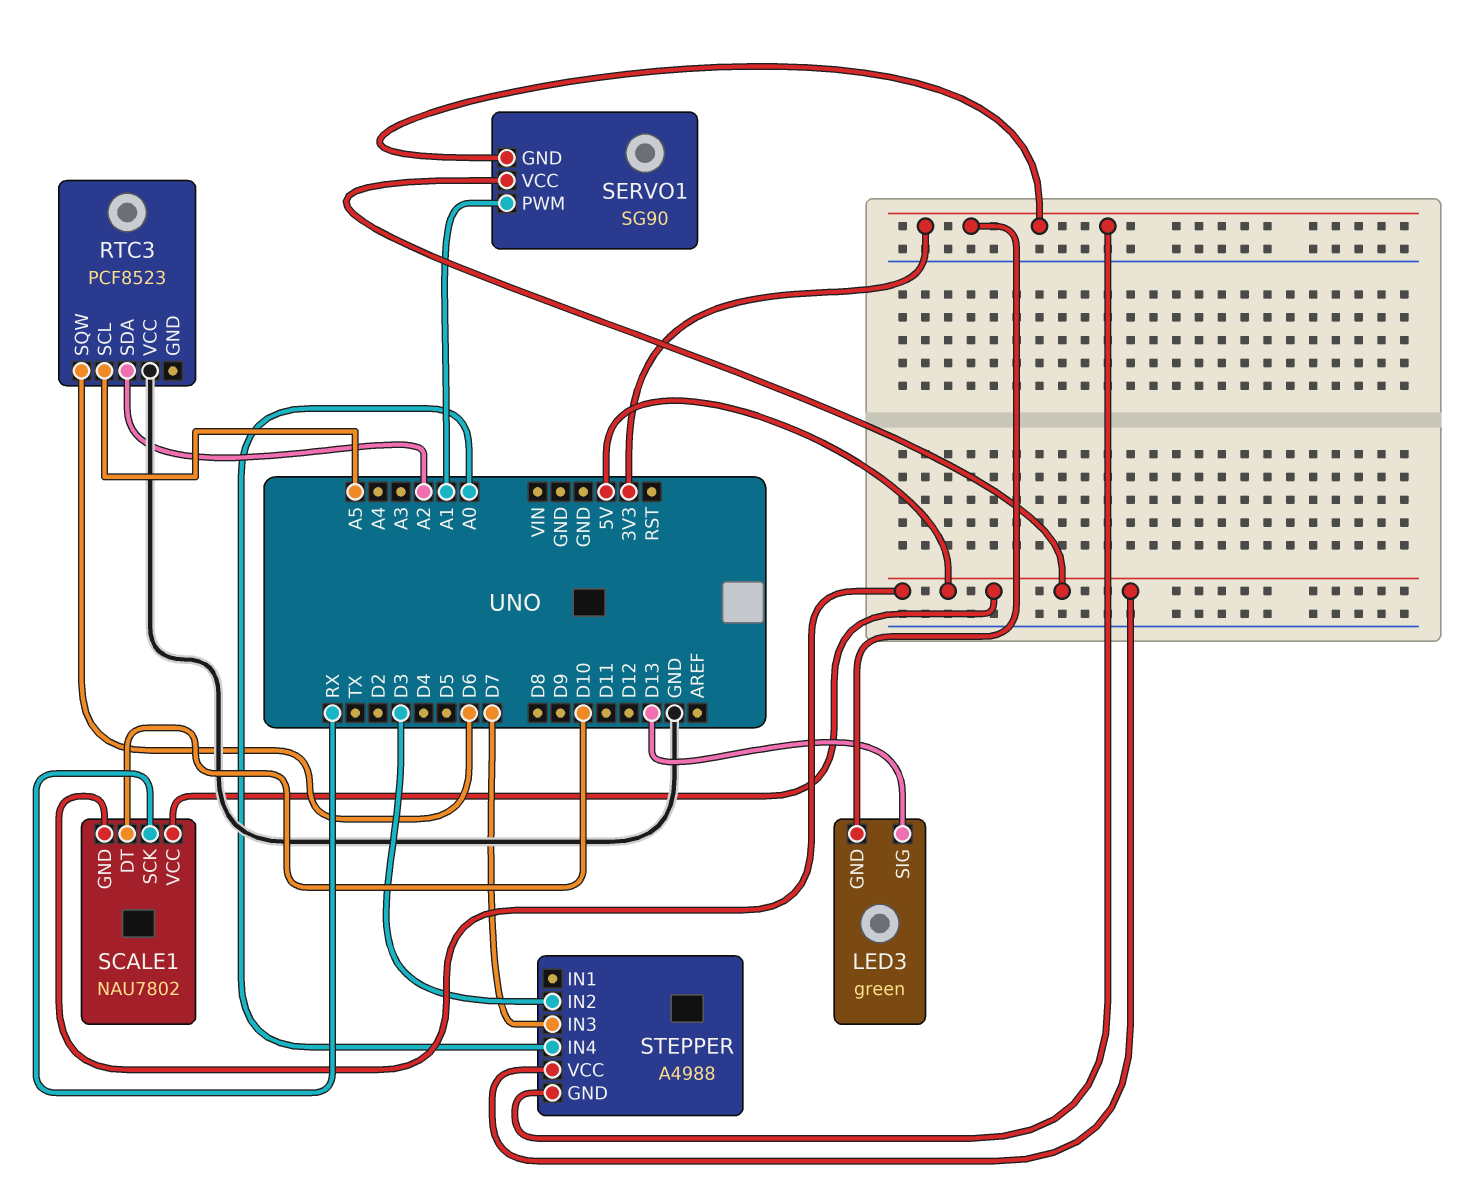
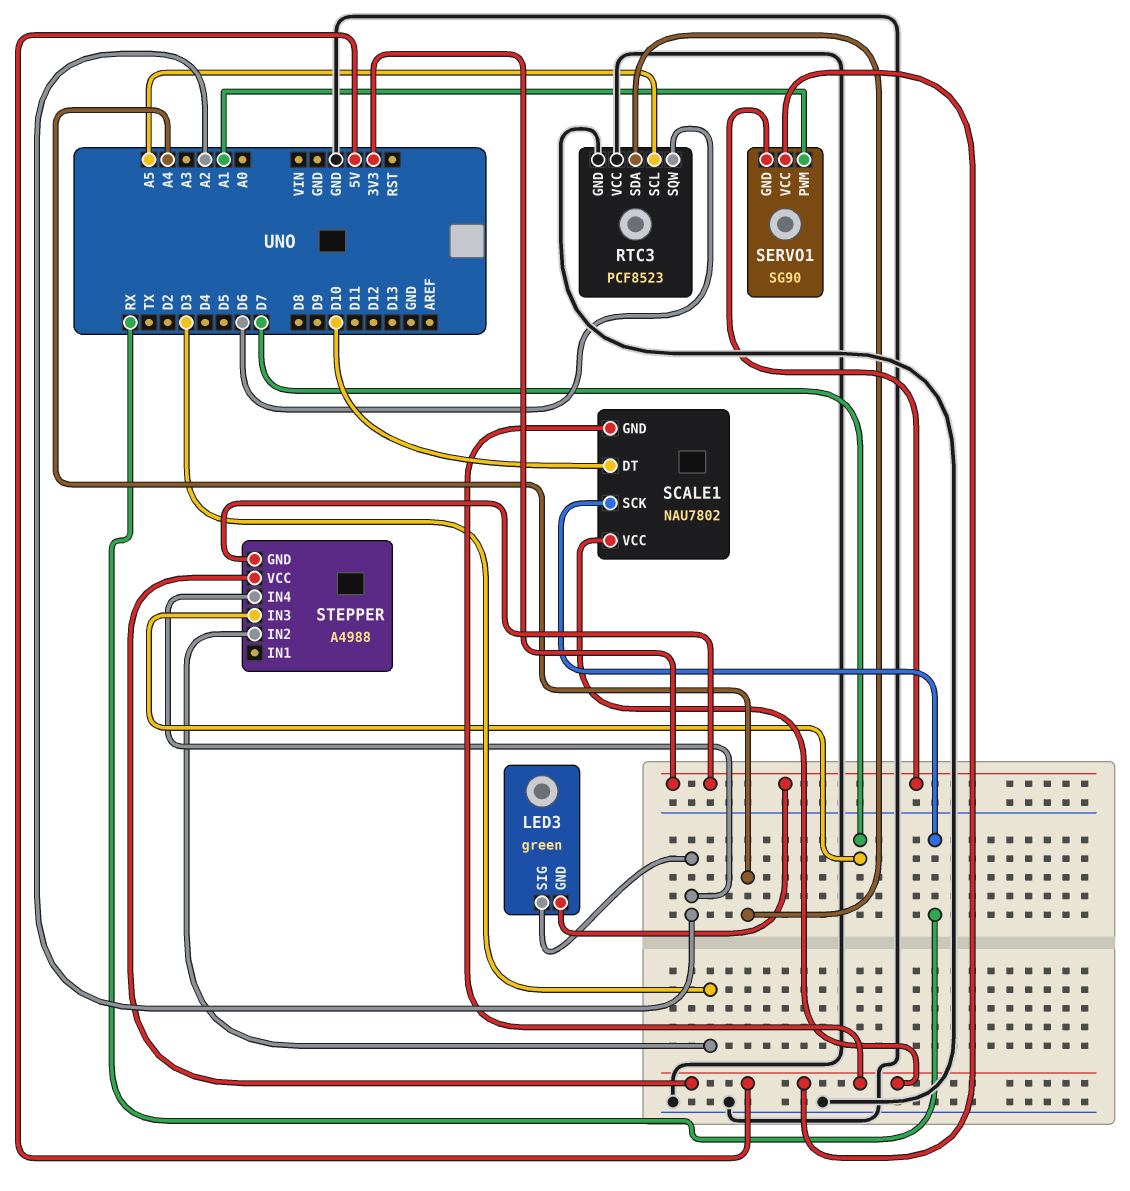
LED3 pin SIG: D13 -> A2
RTC3 pin GND: none -> GND
RTC3 pin SDA: A2 -> A4
STEPPER pin IN4: A0 -> A2

